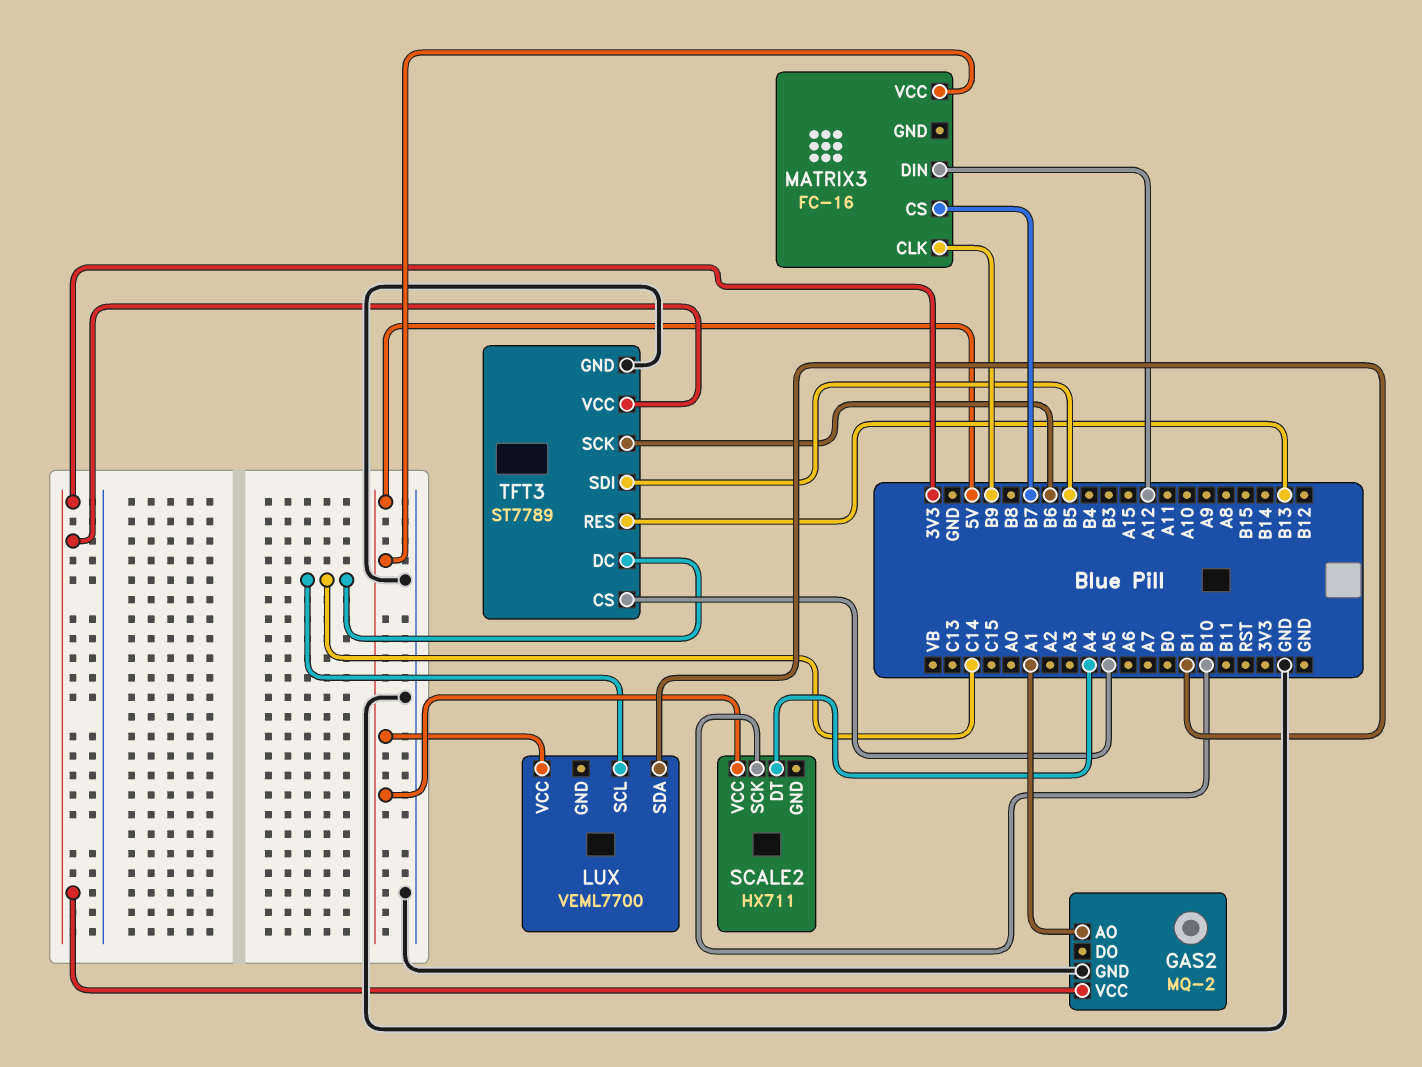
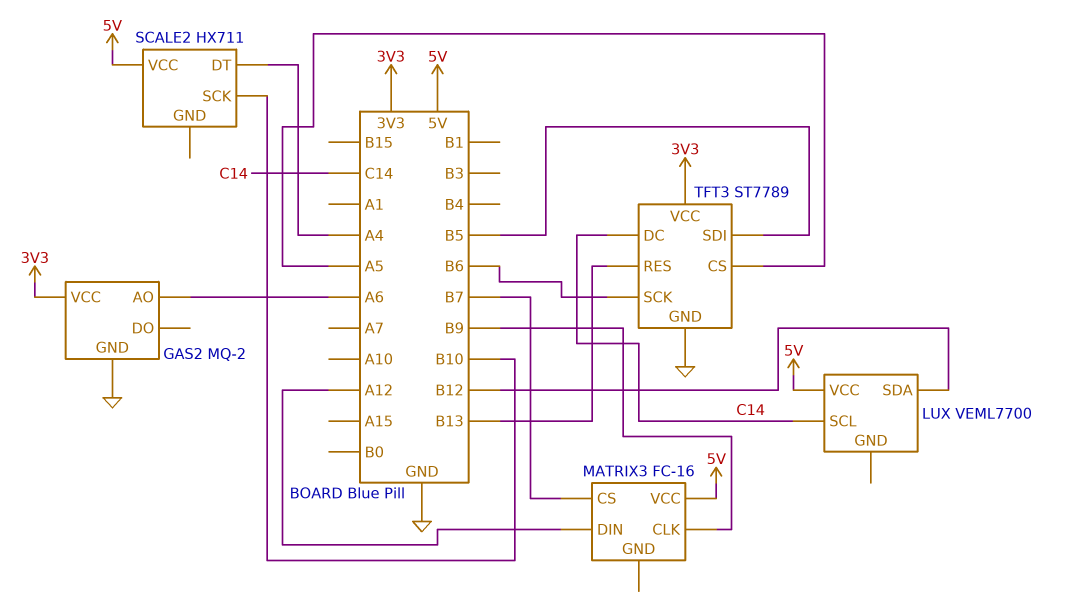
GAS2 pin AO: A1 -> A6
LUX pin SDA: B1 -> B12

